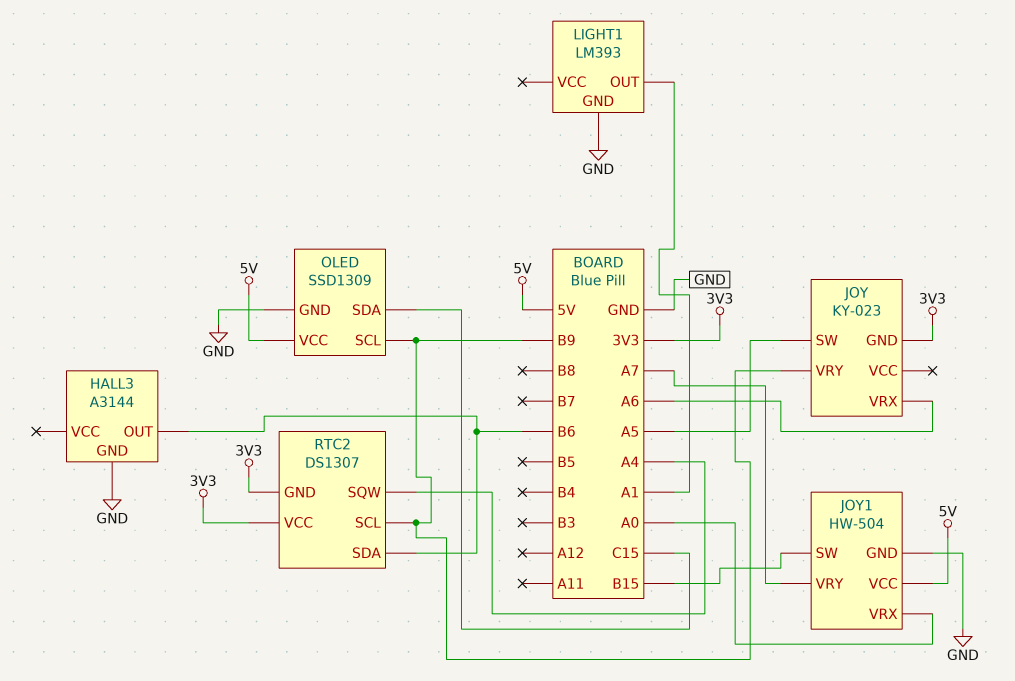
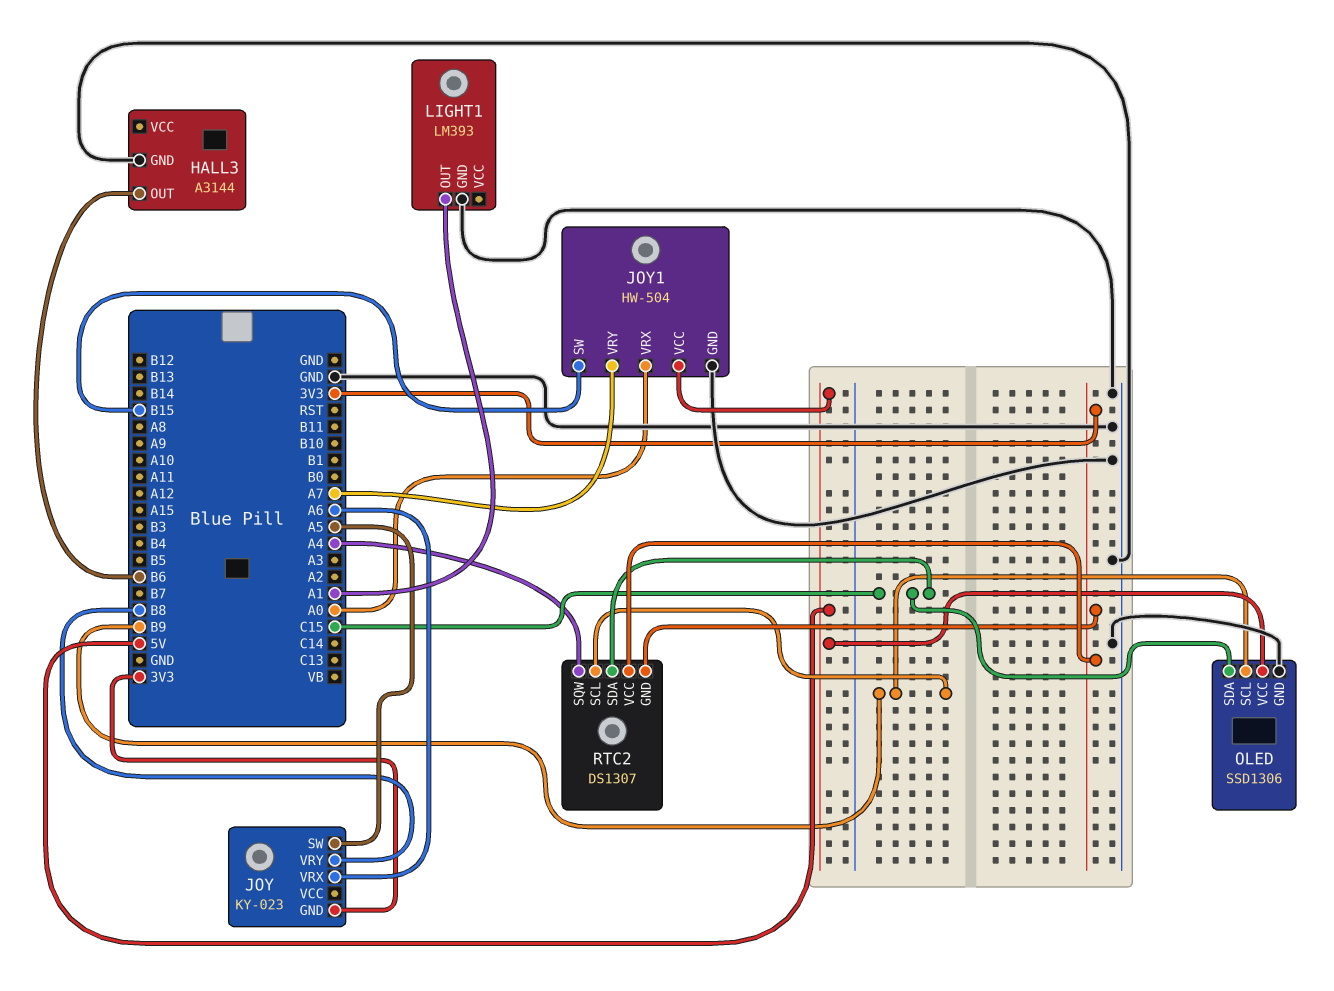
JOY pin VRY: B9 -> B8
OLED: SSD1309 -> SSD1306
RTC2 pin SDA: B6 -> C15

